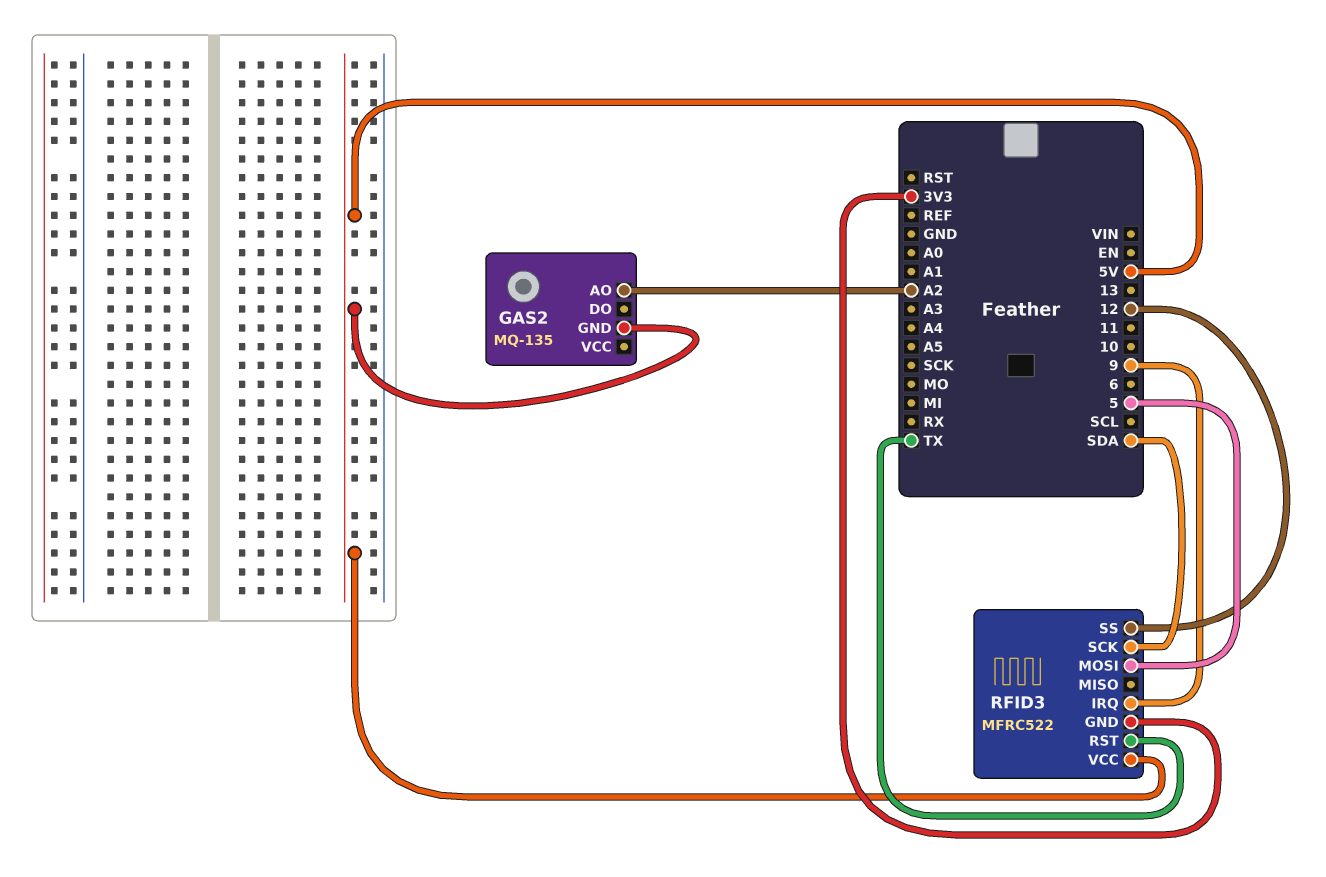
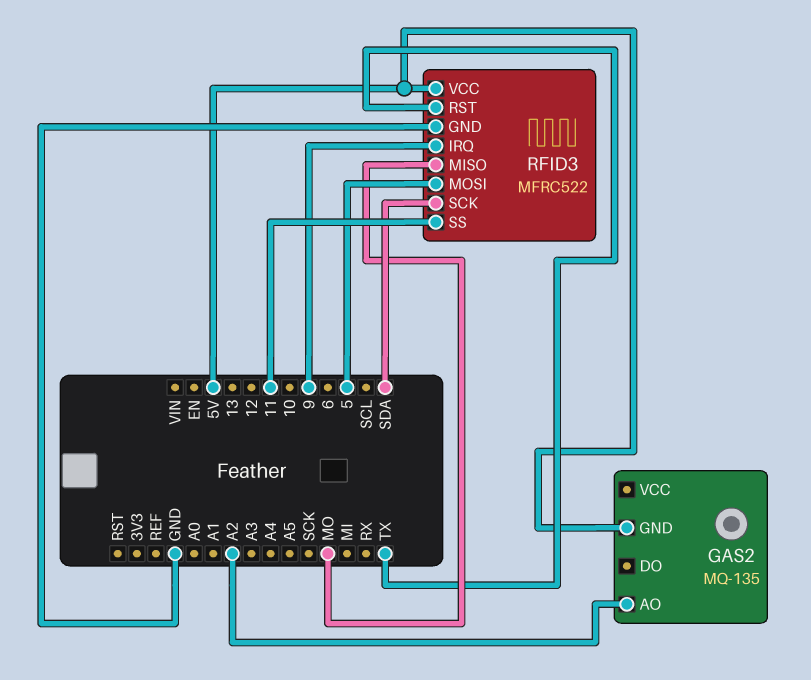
RFID3 pin GND: 3V3 -> GND
RFID3 pin MISO: none -> MO
RFID3 pin SS: 12 -> 11

